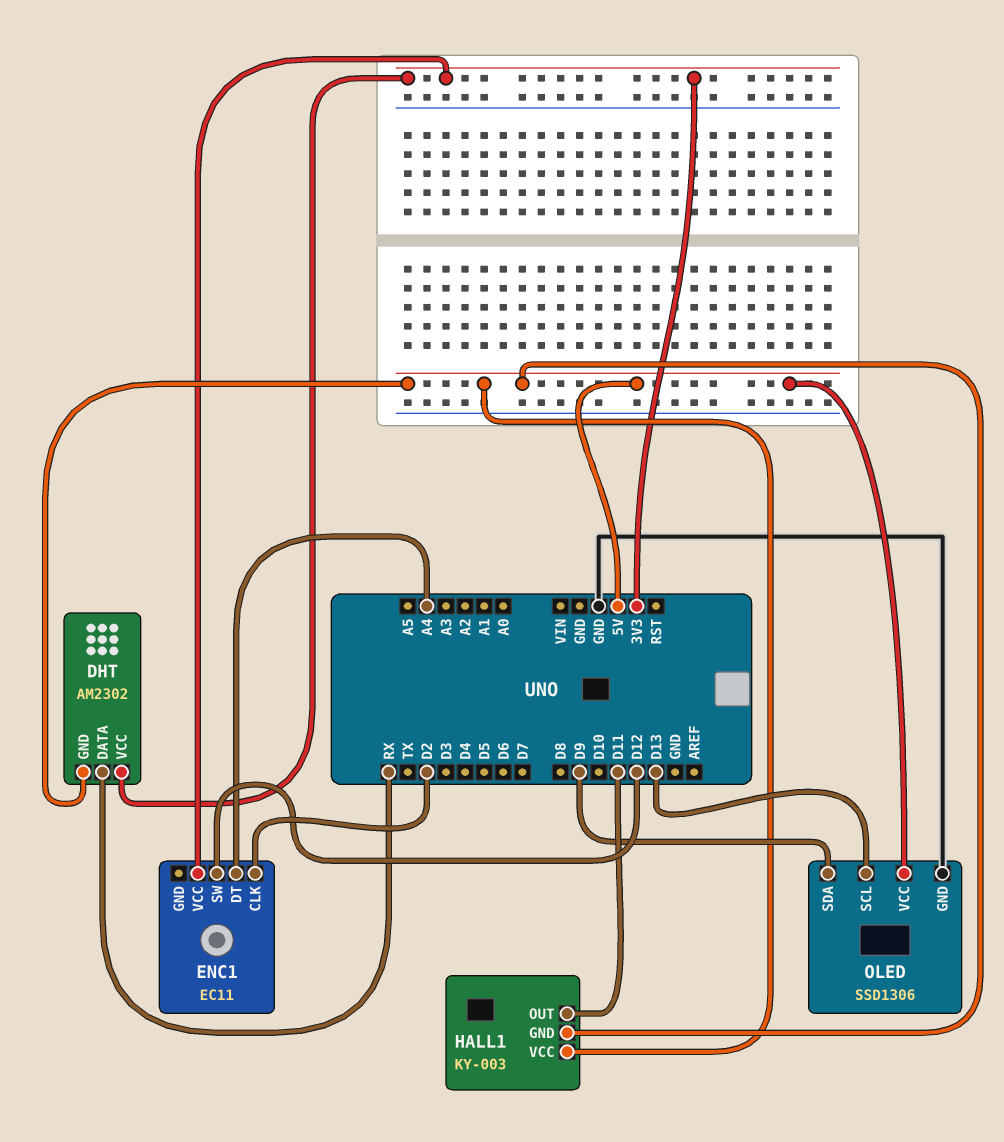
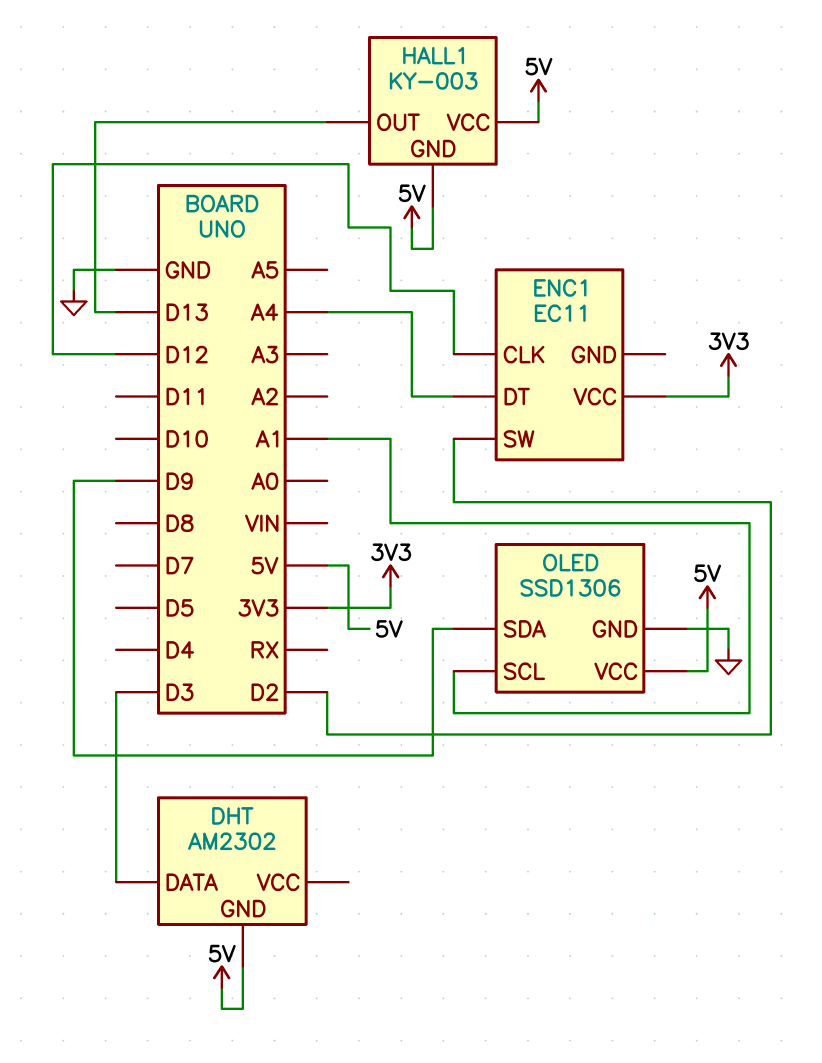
DHT pin DATA: RX -> D3
DHT pin VCC: 3V3 -> none
ENC1 pin CLK: D2 -> D12
ENC1 pin SW: D12 -> D2
HALL1 pin OUT: D11 -> D13
OLED pin SCL: D13 -> A1

